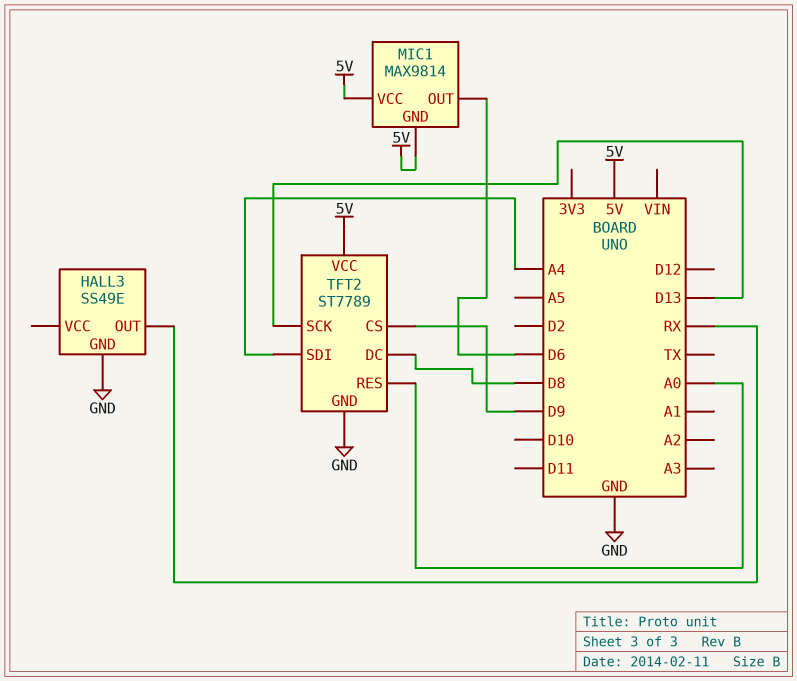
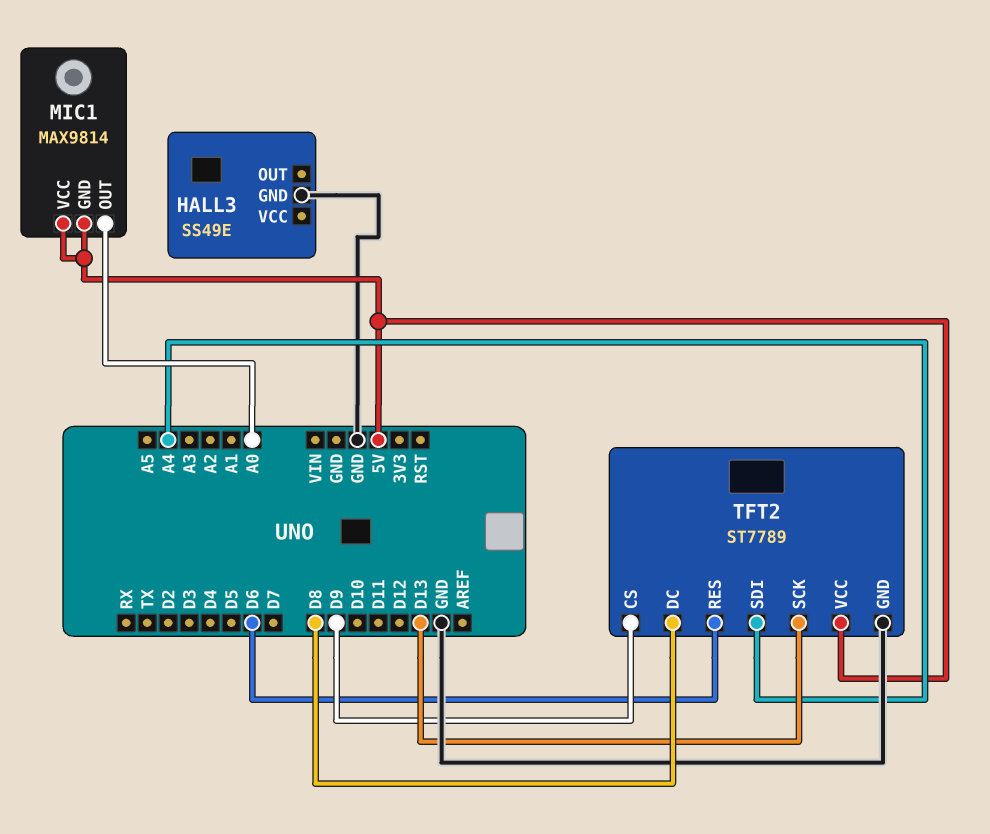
HALL3 pin OUT: RX -> none
MIC1 pin OUT: D6 -> A0
TFT2 pin RES: A0 -> D6

